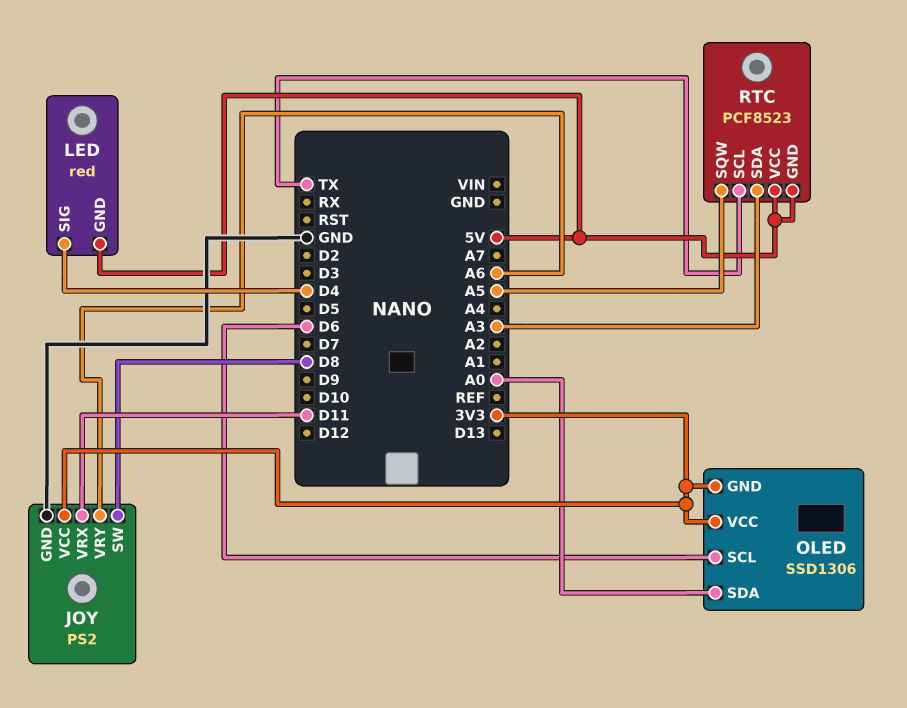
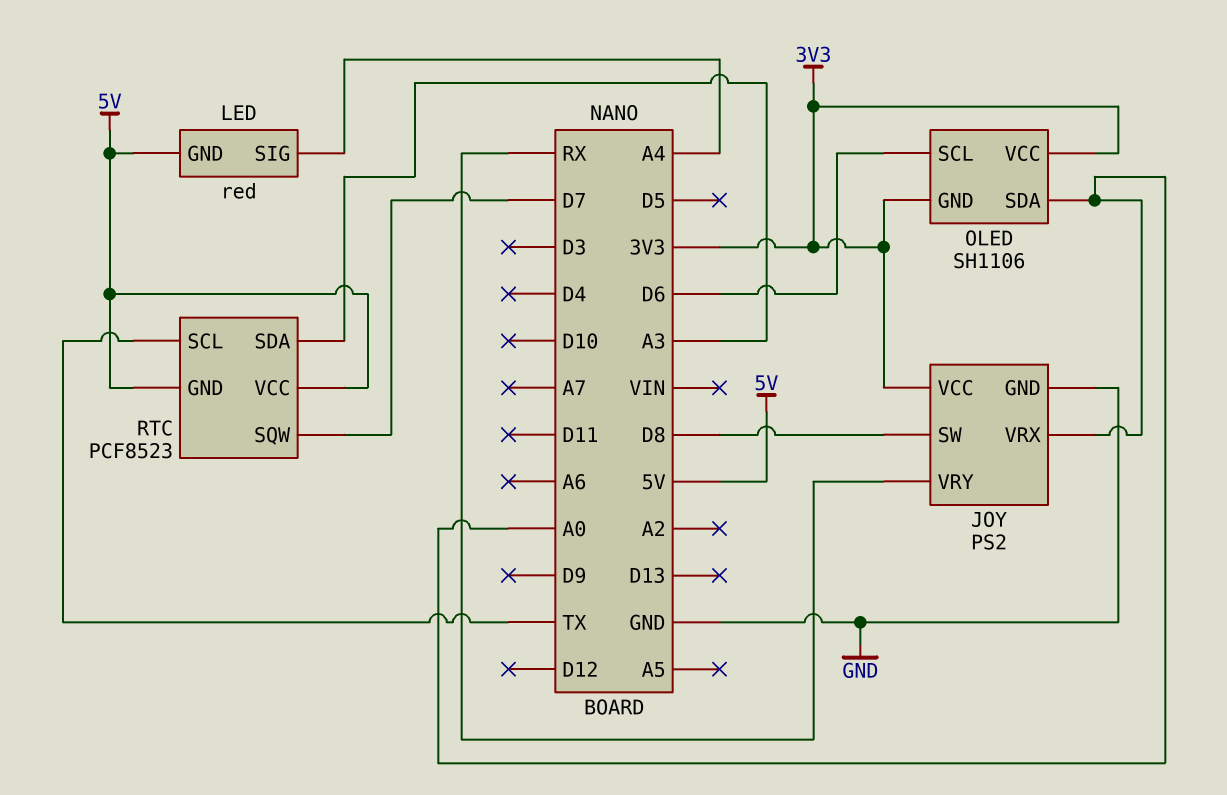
JOY pin VRX: D11 -> A0
JOY pin VRY: A6 -> RX
LED pin SIG: D4 -> A4
OLED: SSD1306 -> SH1106
RTC pin SQW: A5 -> D7

